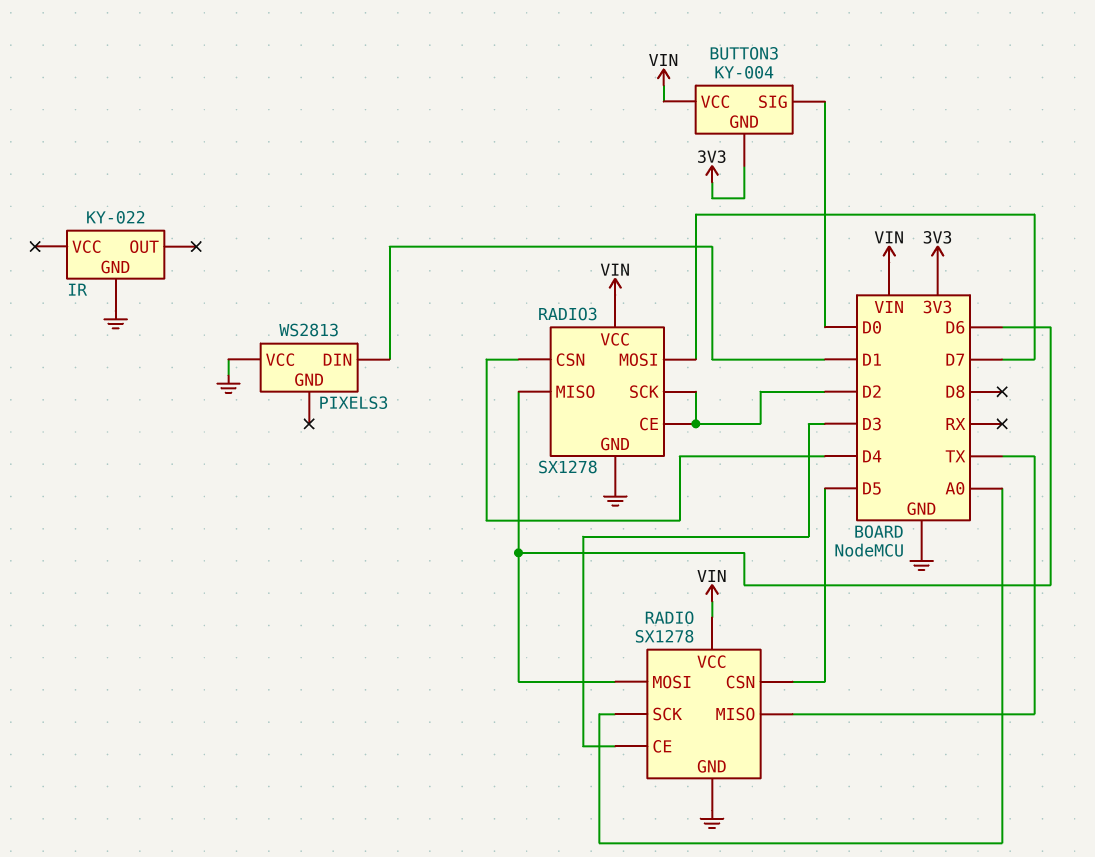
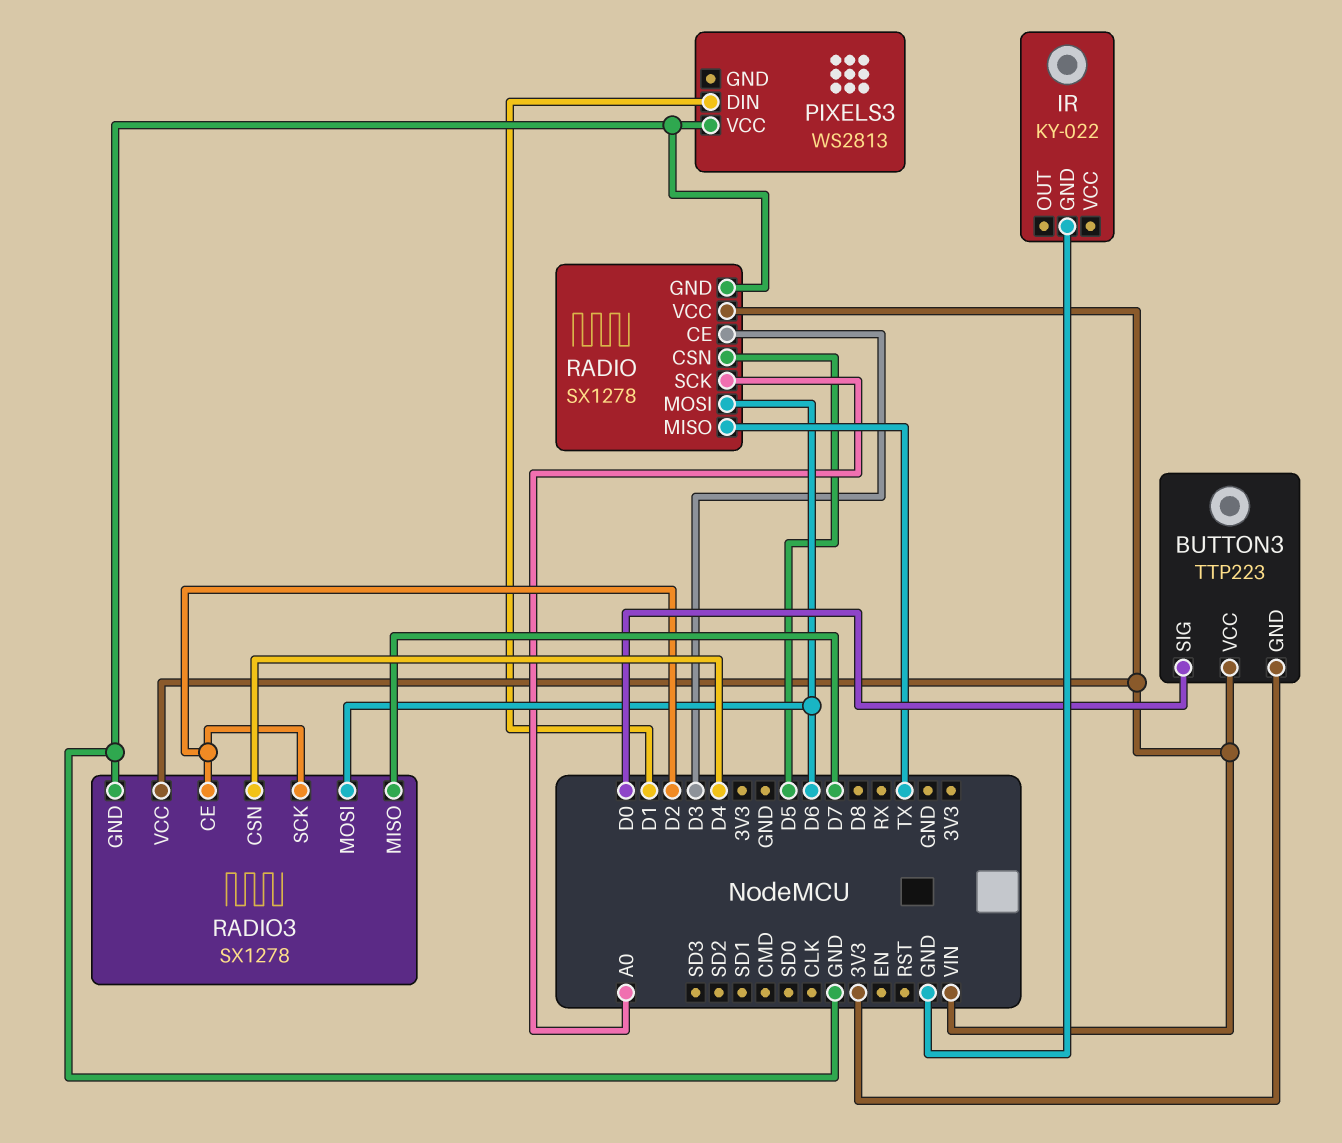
BUTTON3: KY-004 -> TTP223
RADIO3 pin MISO: D6 -> D7
RADIO3 pin MOSI: D7 -> D6

